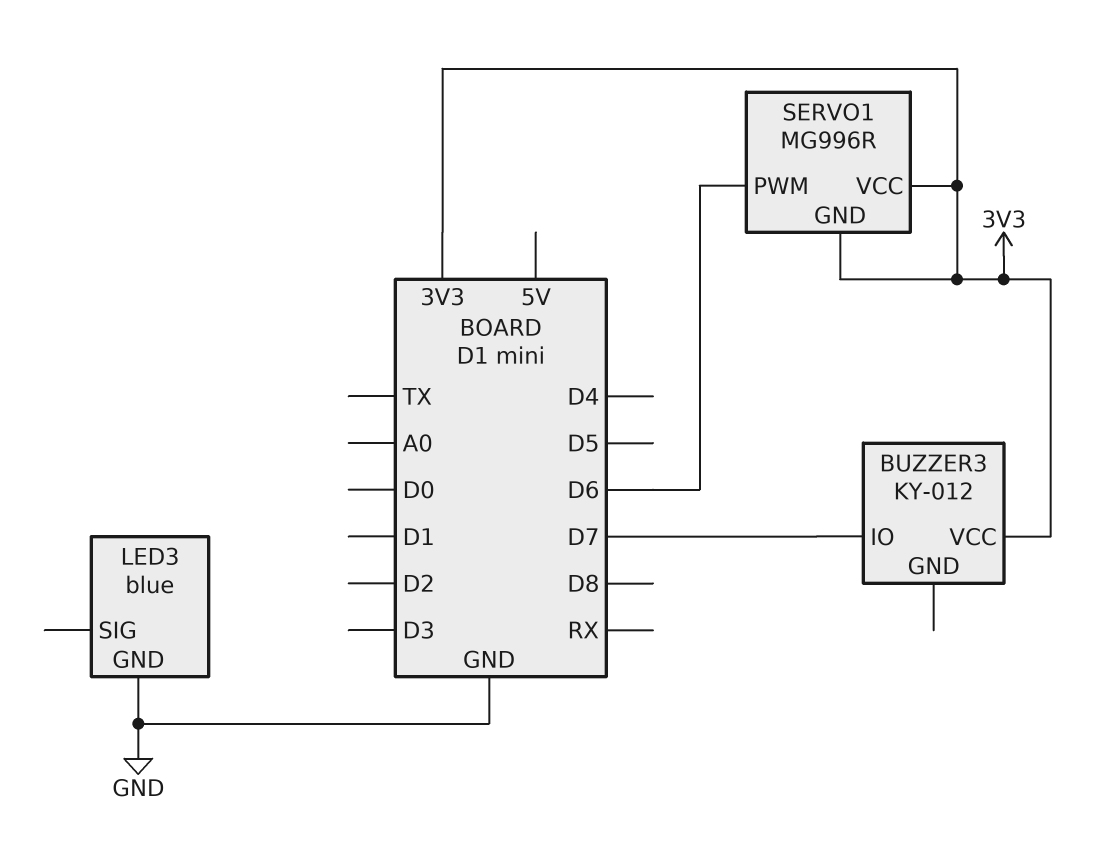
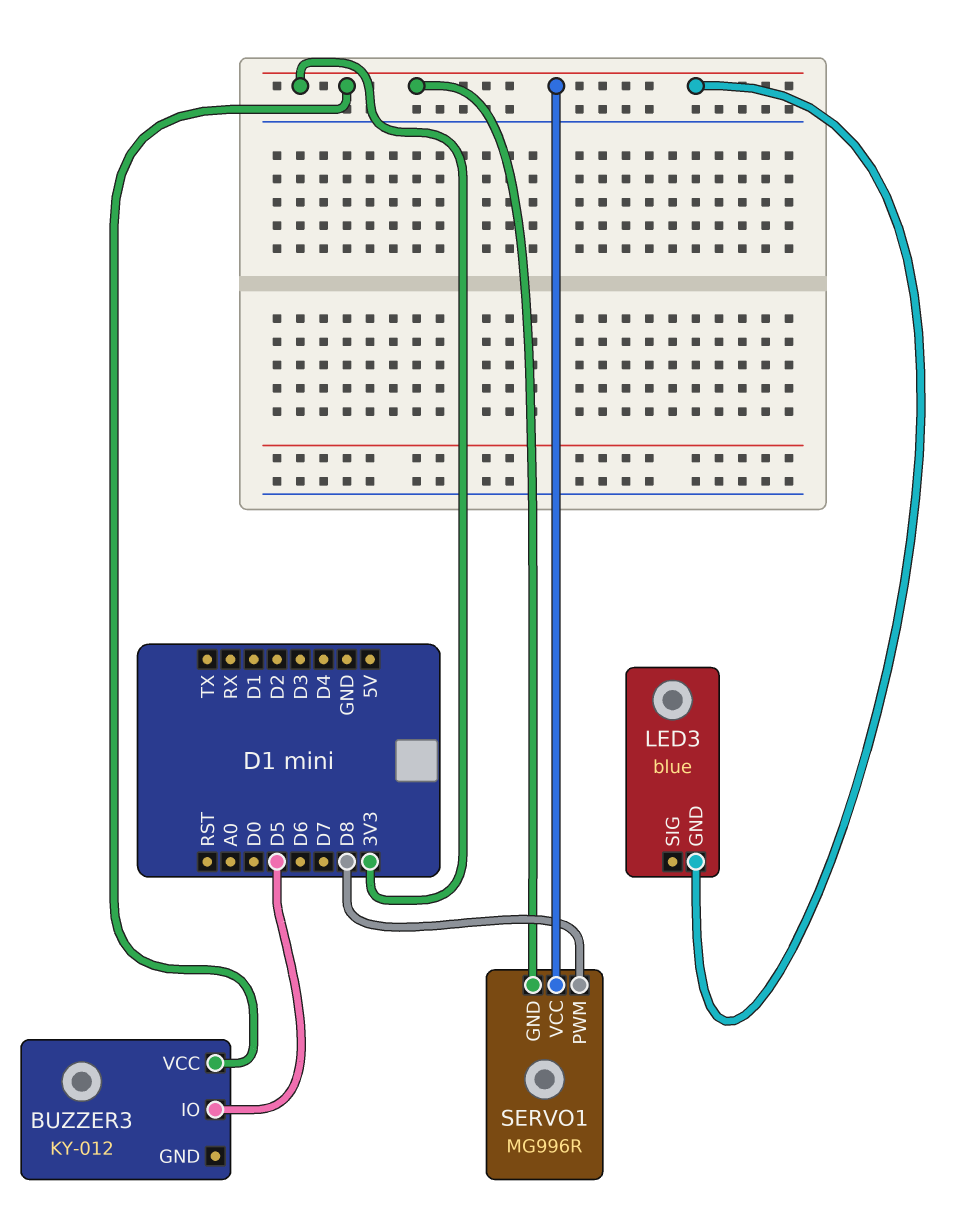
BUZZER3 pin IO: D7 -> D5
LED3 pin GND: GND -> 3V3
SERVO1 pin PWM: D6 -> D8

